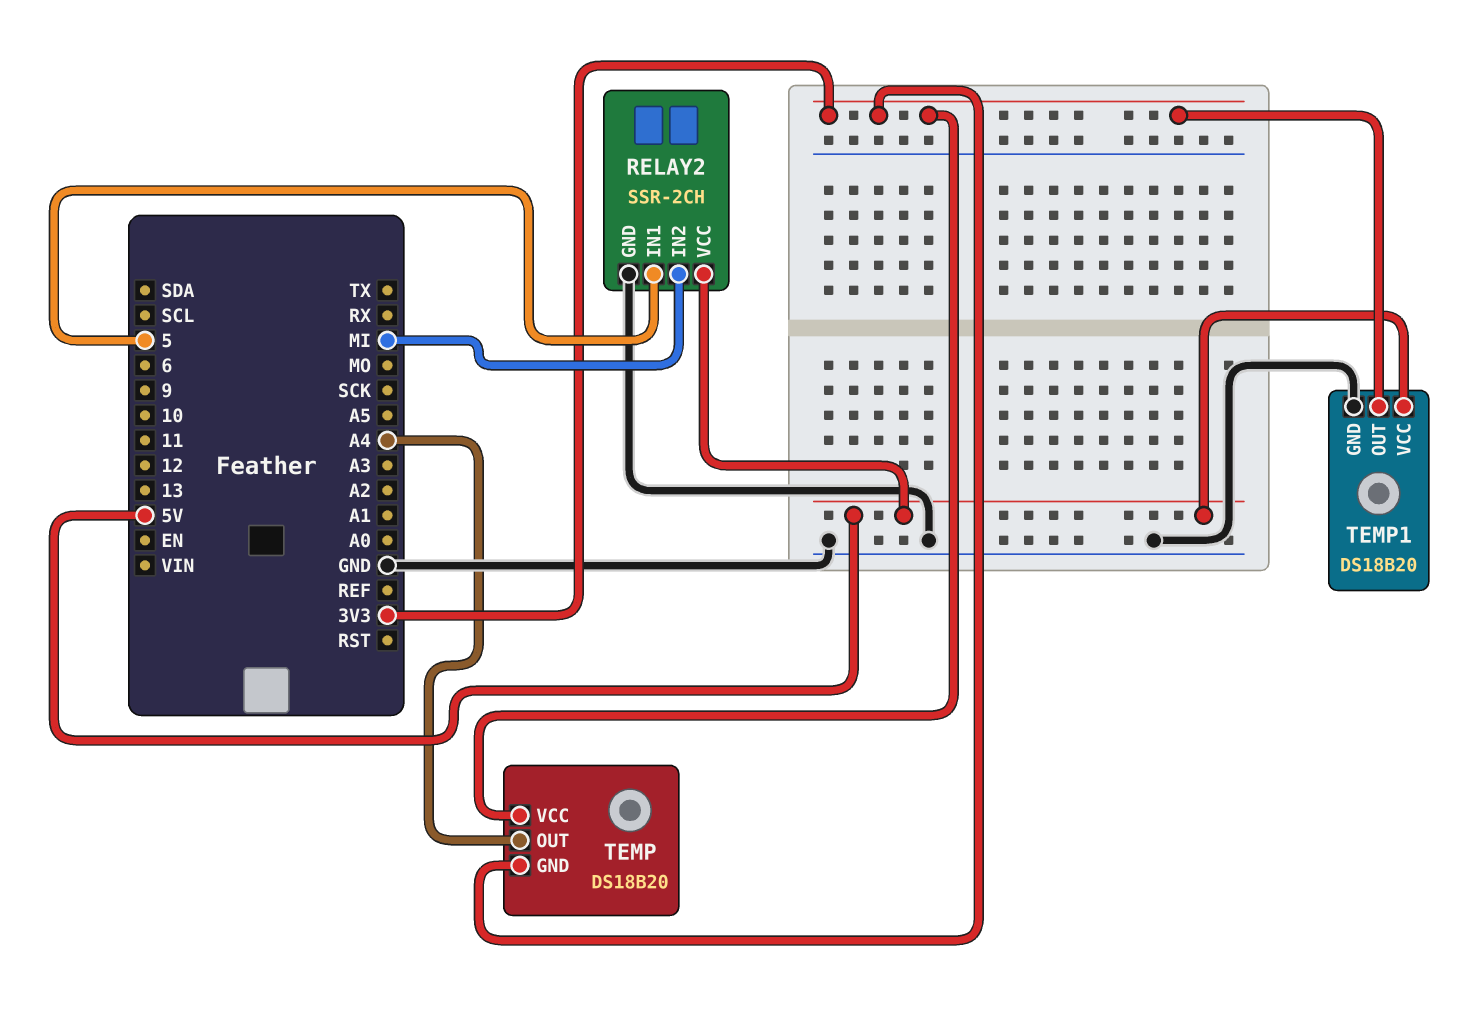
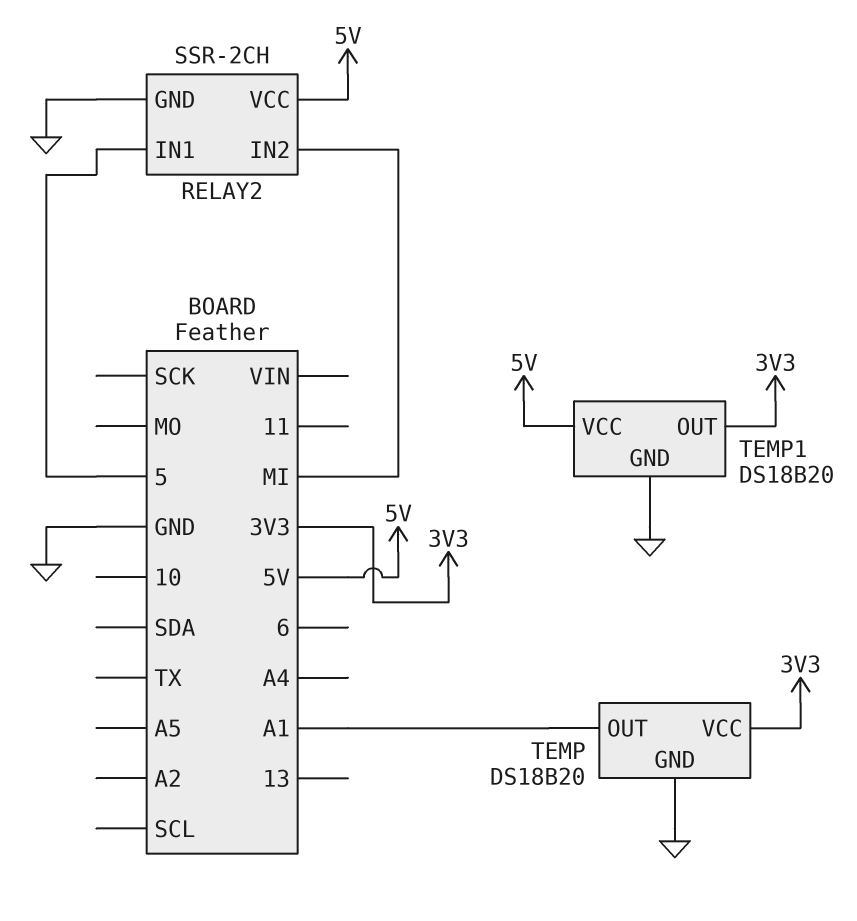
TEMP pin GND: 3V3 -> GND
TEMP pin OUT: A4 -> A1

